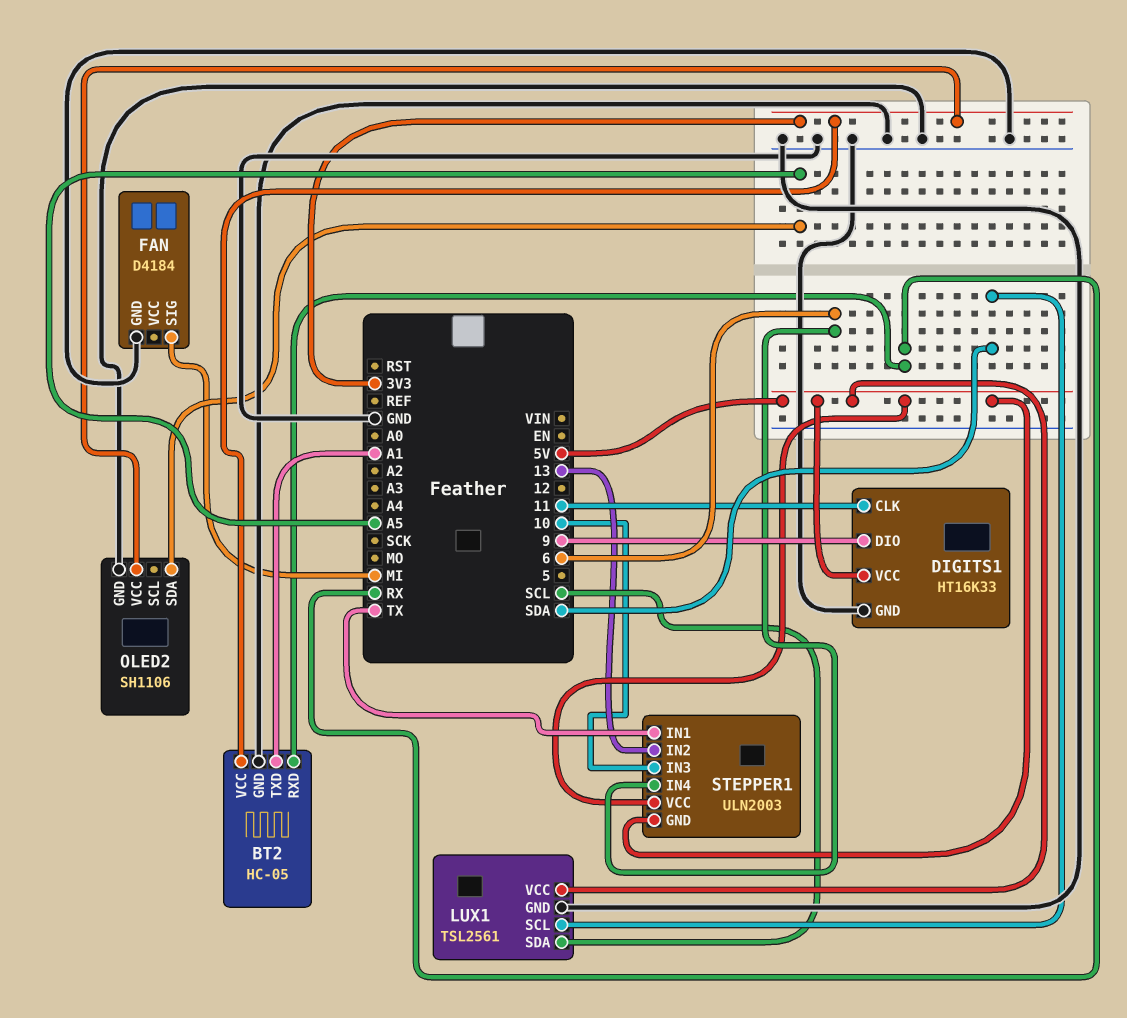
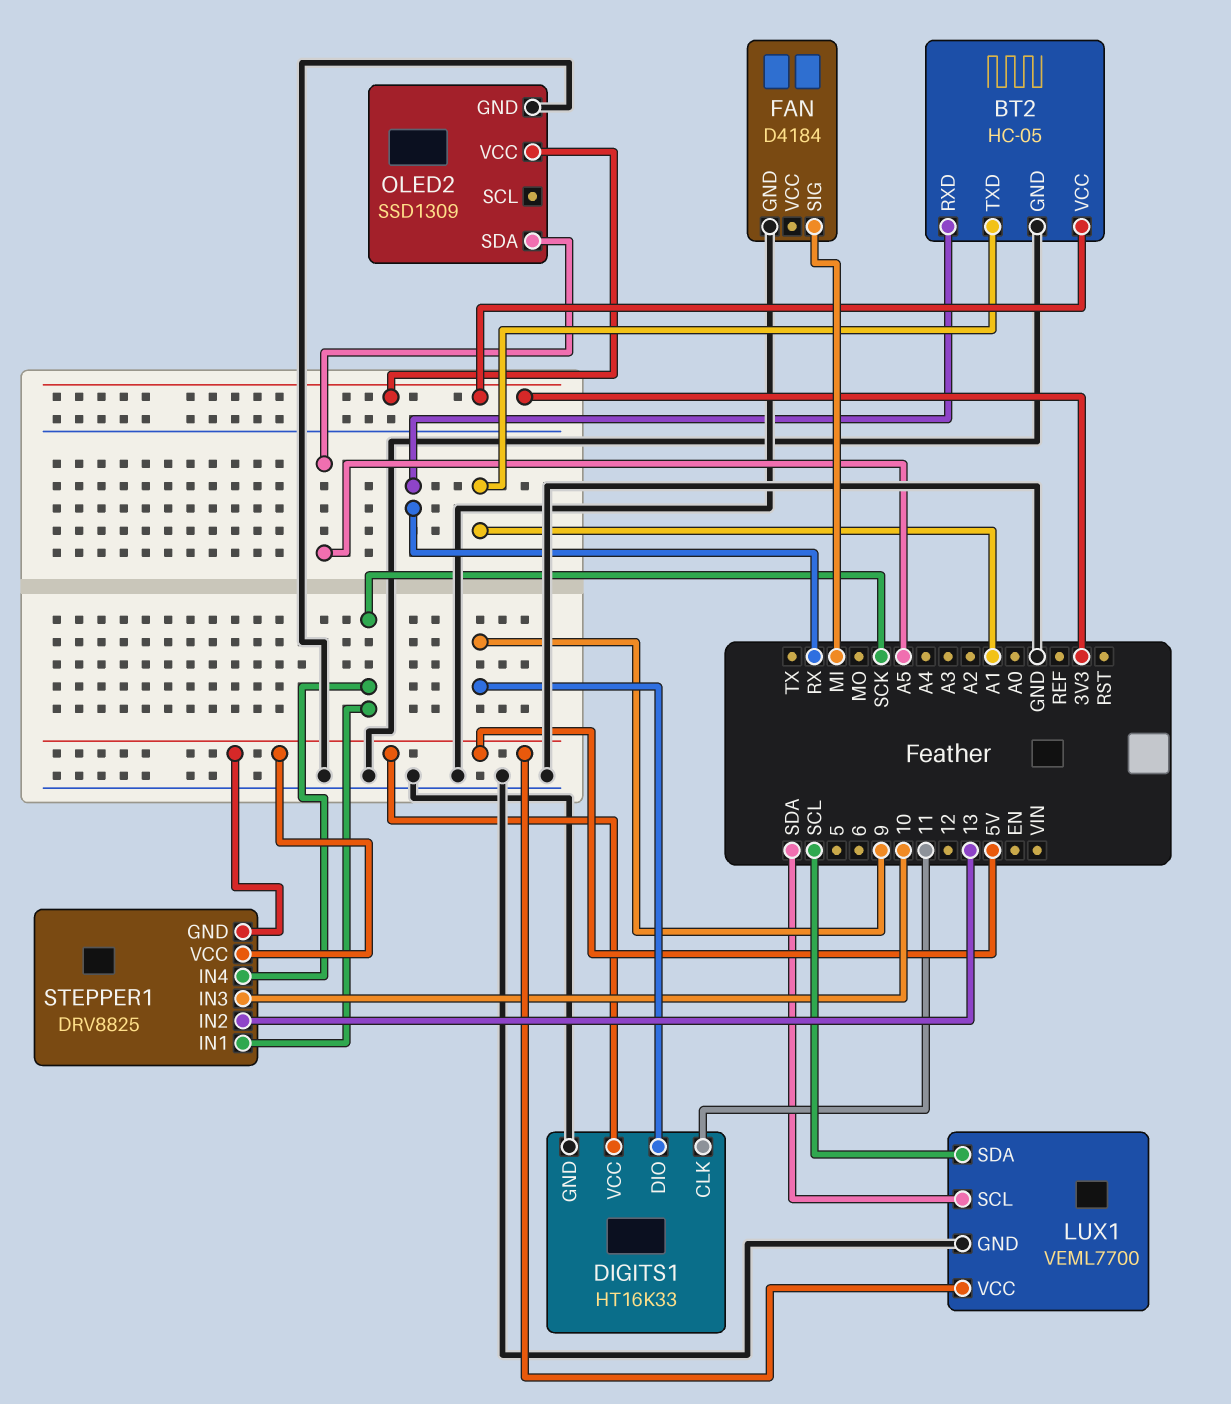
LUX1: TSL2561 -> VEML7700
OLED2: SH1106 -> SSD1309
STEPPER1: ULN2003 -> DRV8825
STEPPER1 pin IN1: TX -> SCK
STEPPER1 pin IN4: 6 -> SCK

